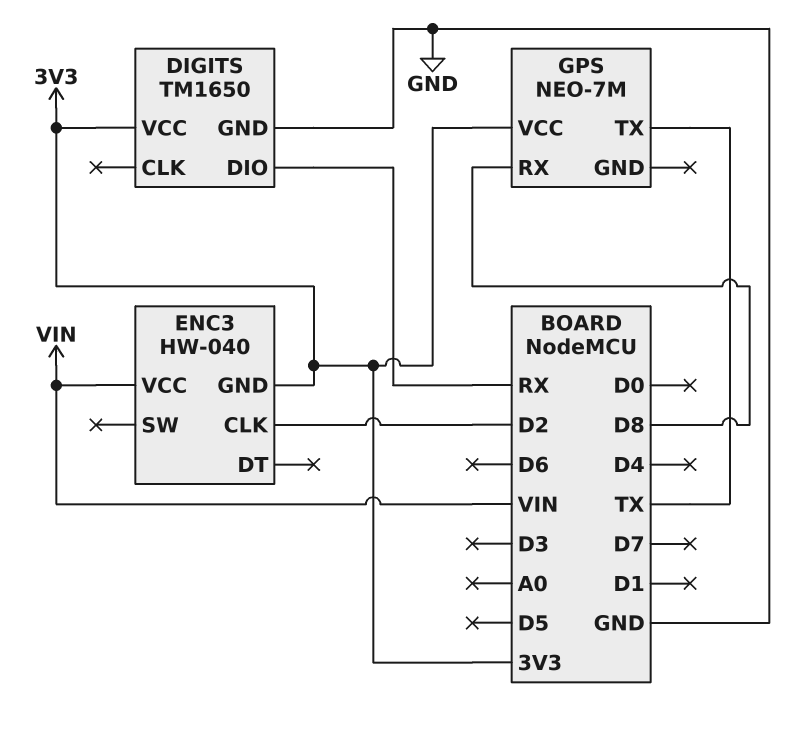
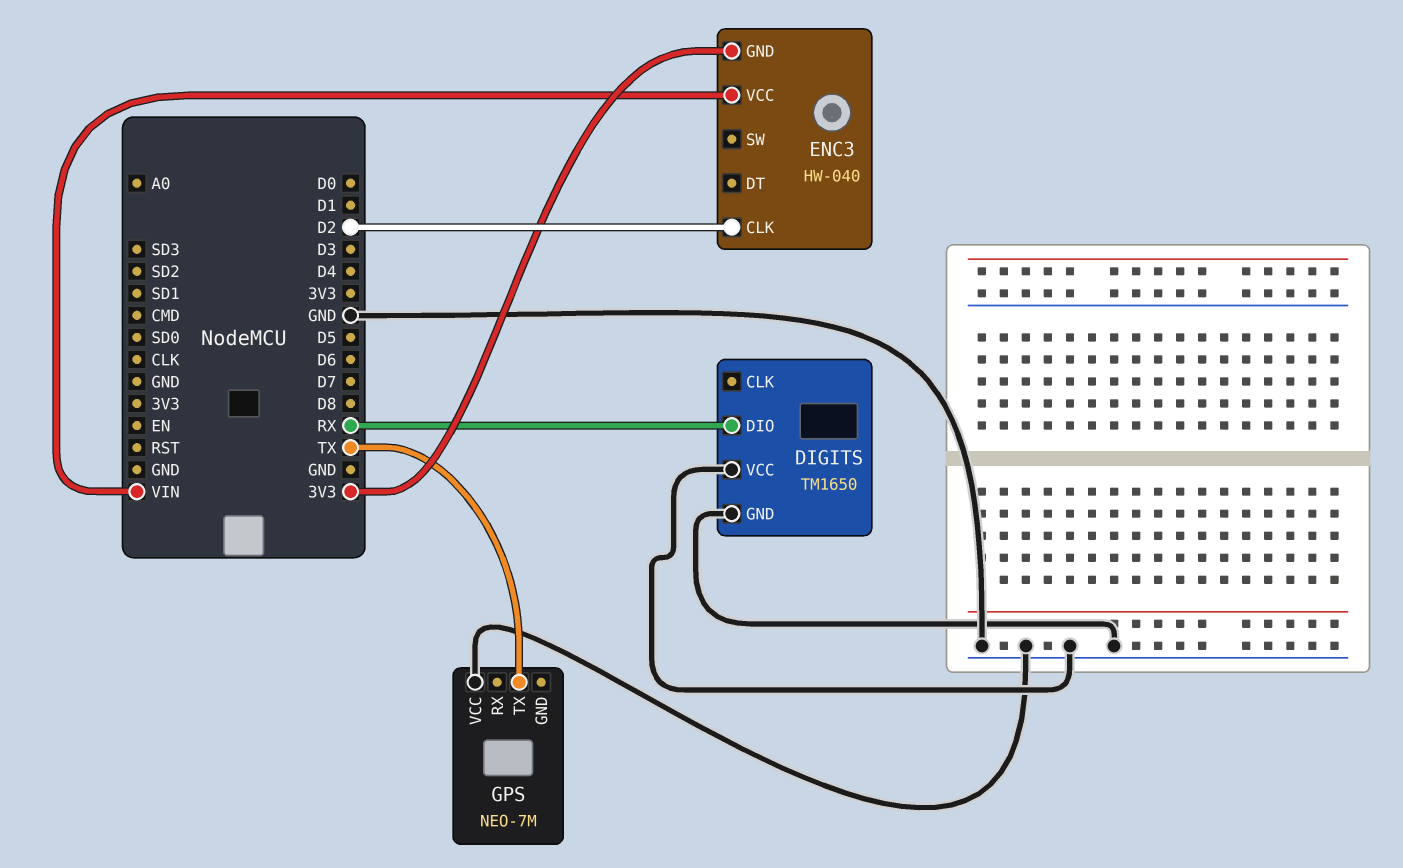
DIGITS pin VCC: 3V3 -> GND
GPS pin RX: D8 -> none
GPS pin VCC: 3V3 -> GND

